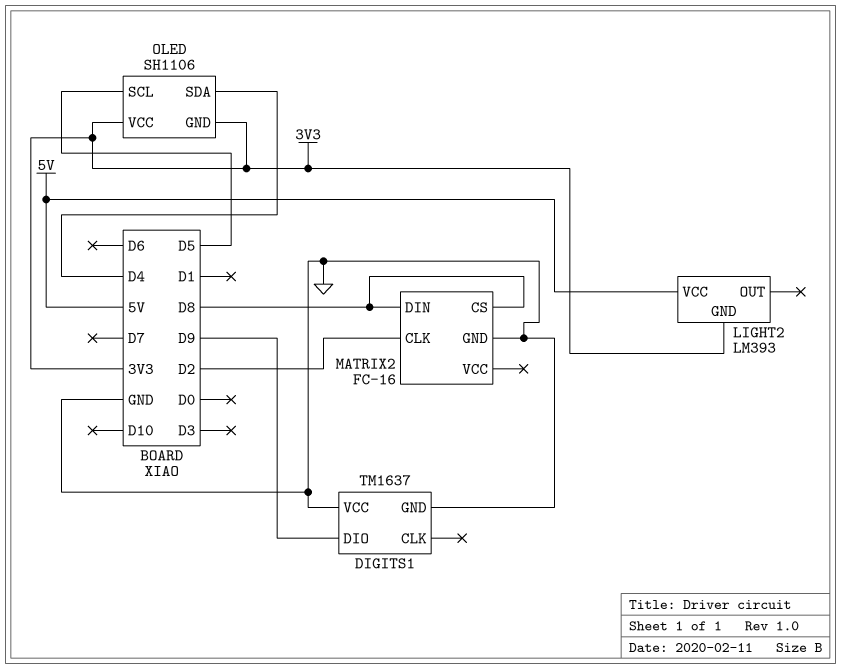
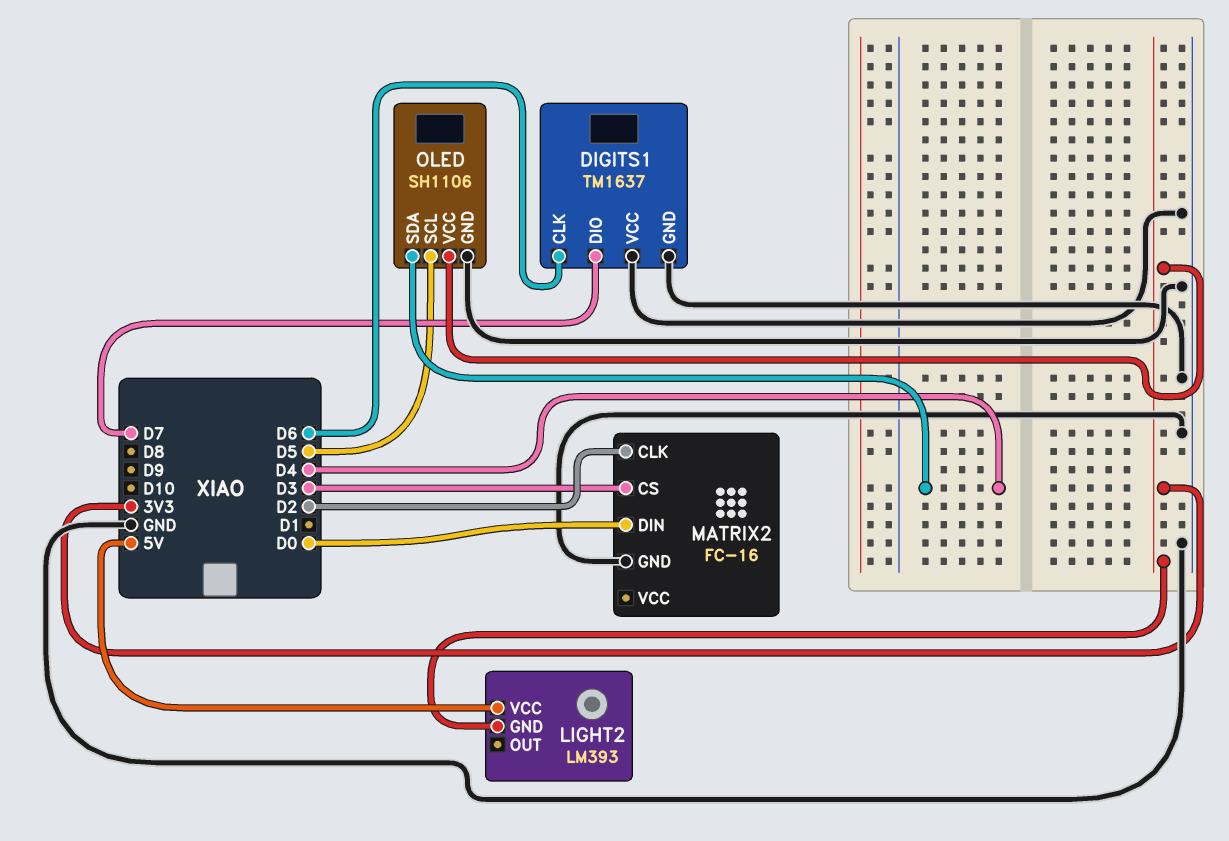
DIGITS1 pin CLK: none -> D6
DIGITS1 pin DIO: D9 -> D7
MATRIX2 pin CS: D8 -> D3
MATRIX2 pin DIN: D8 -> D0
OLED pin GND: 3V3 -> GND

